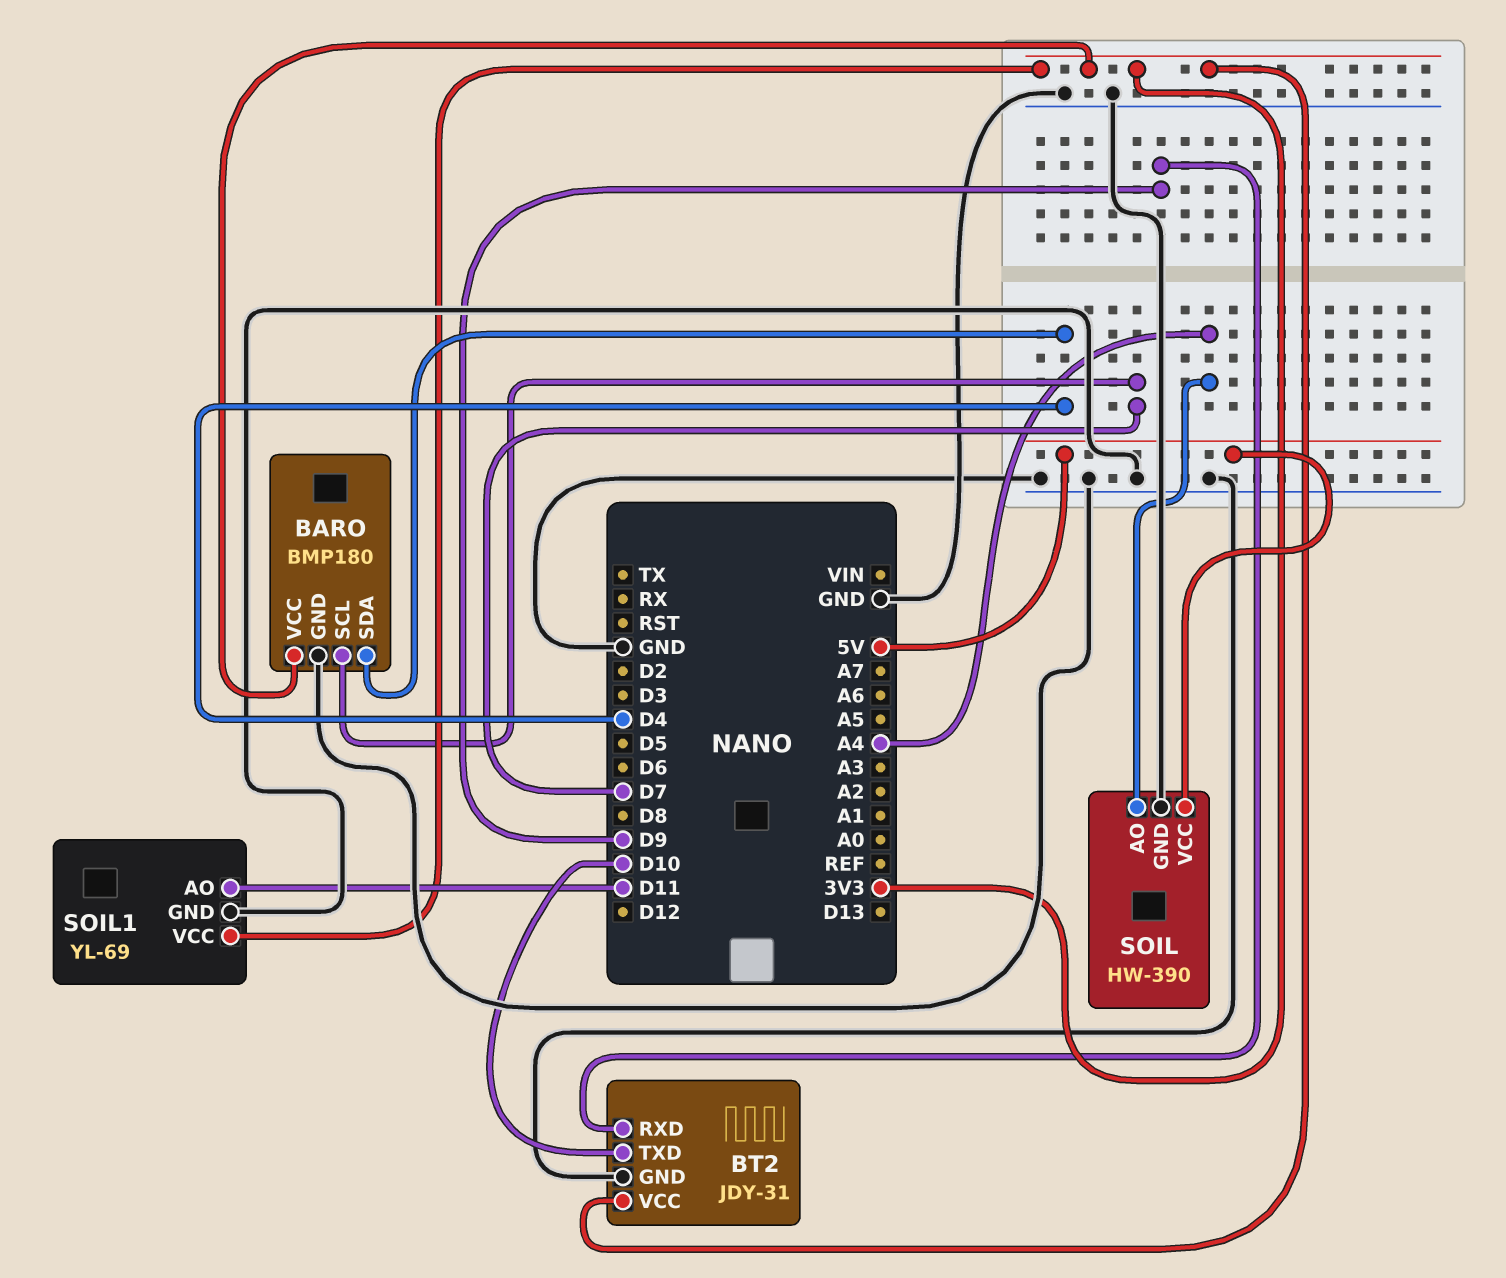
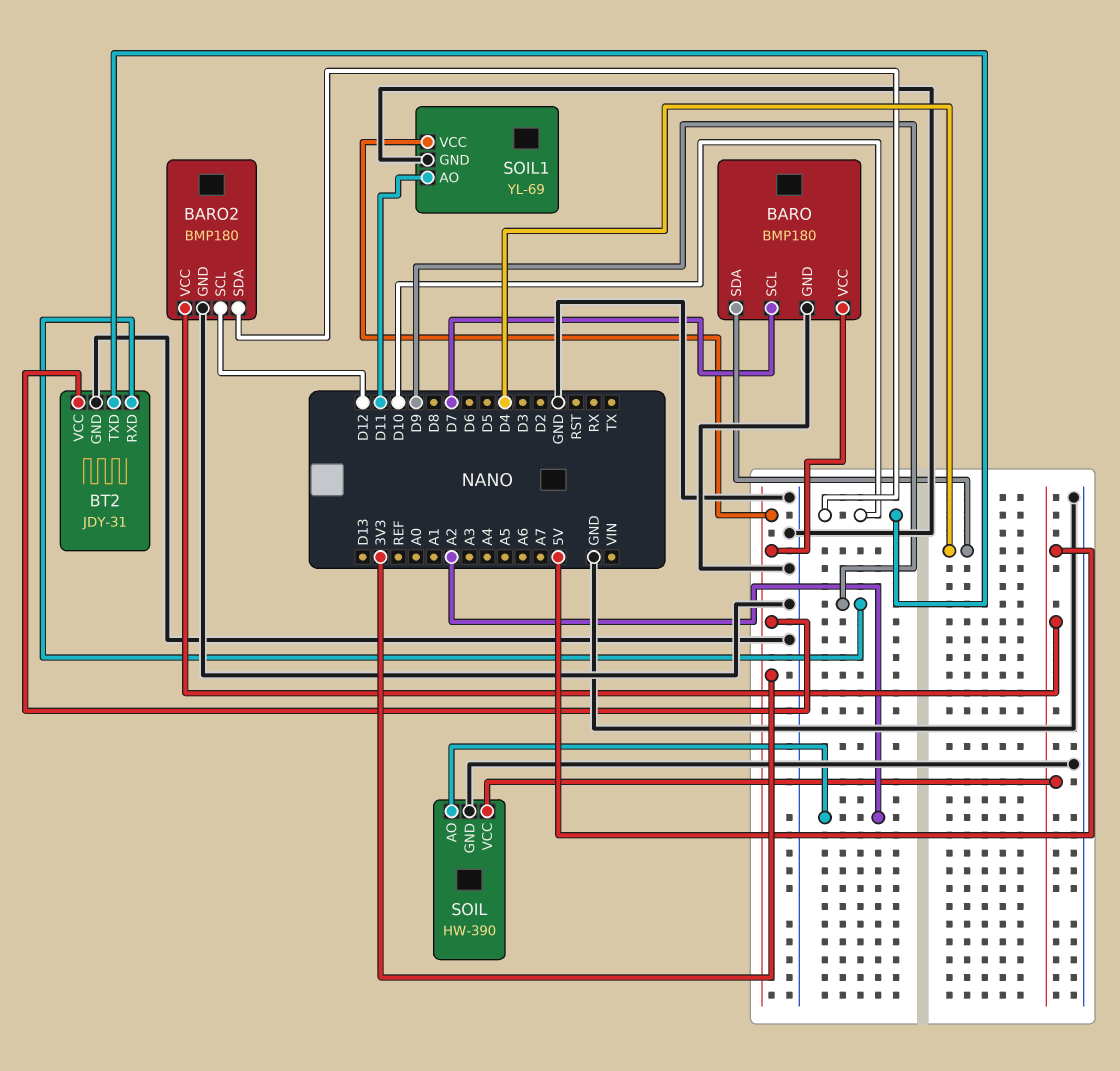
BARO2: none -> BMP180
BARO2 pin GND: none -> GND
BARO2 pin SCL: none -> D12
BARO2 pin SDA: none -> D10
BARO2 pin VCC: none -> 5V
SOIL pin AO: A4 -> A2

